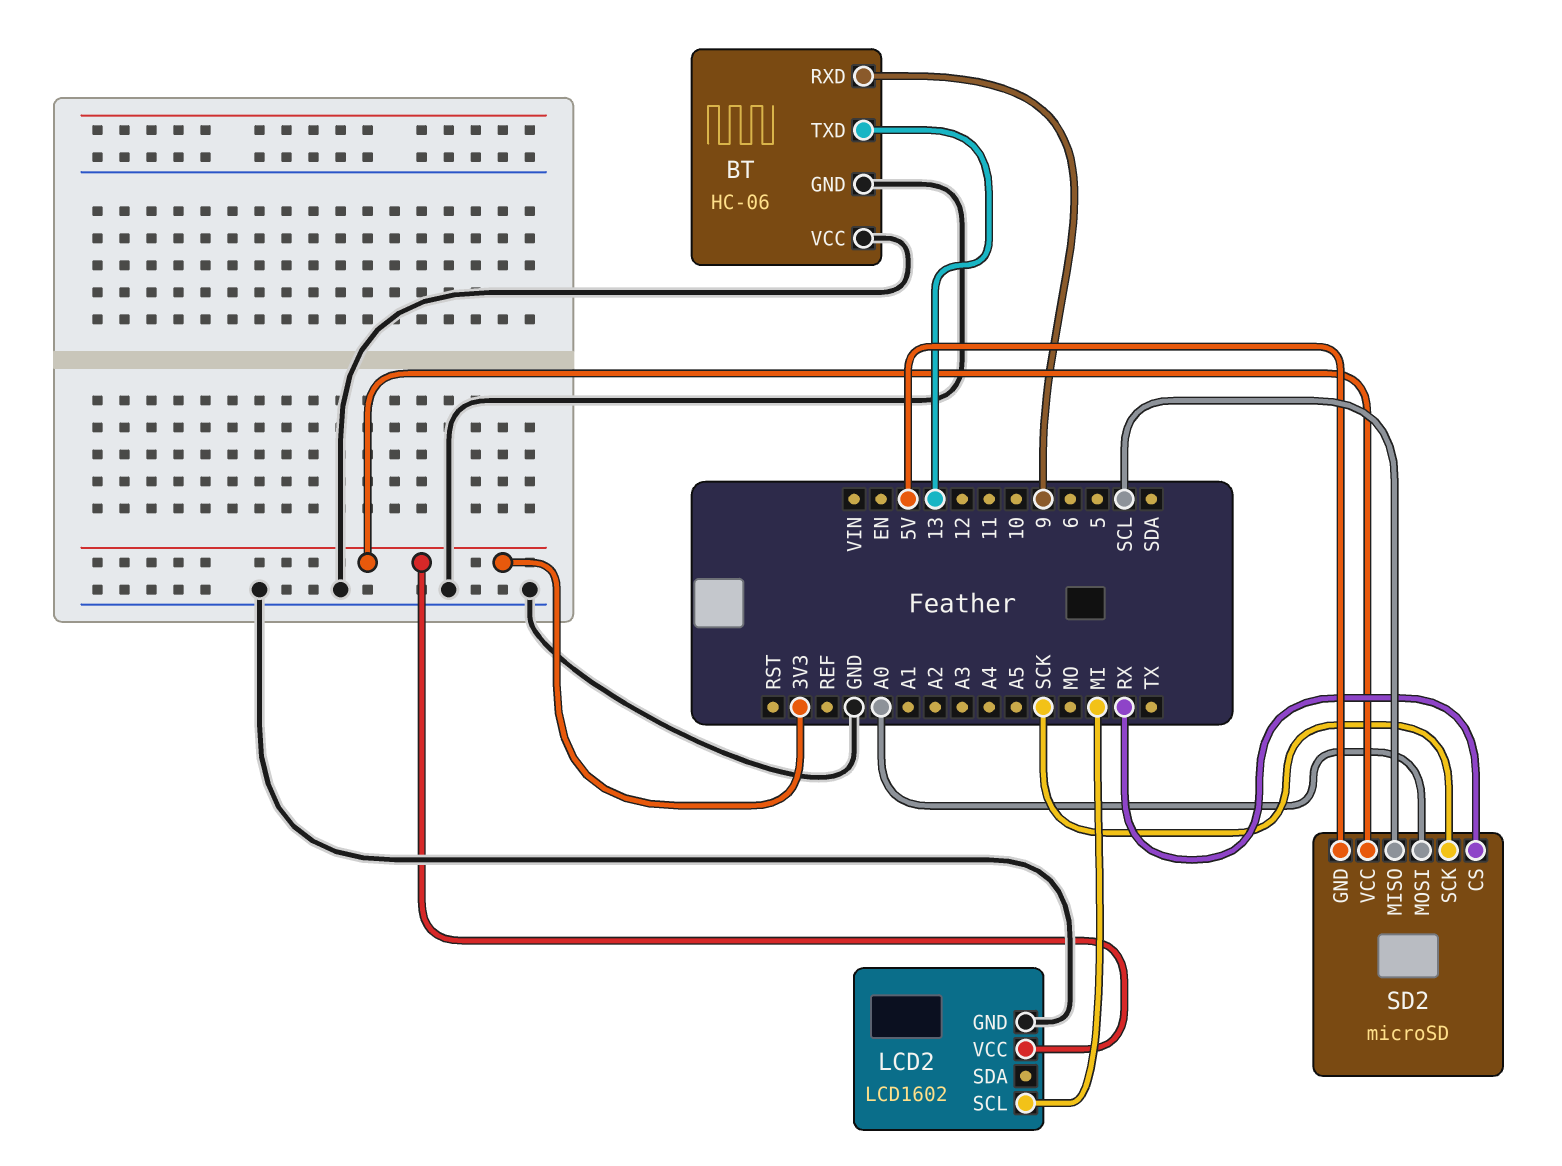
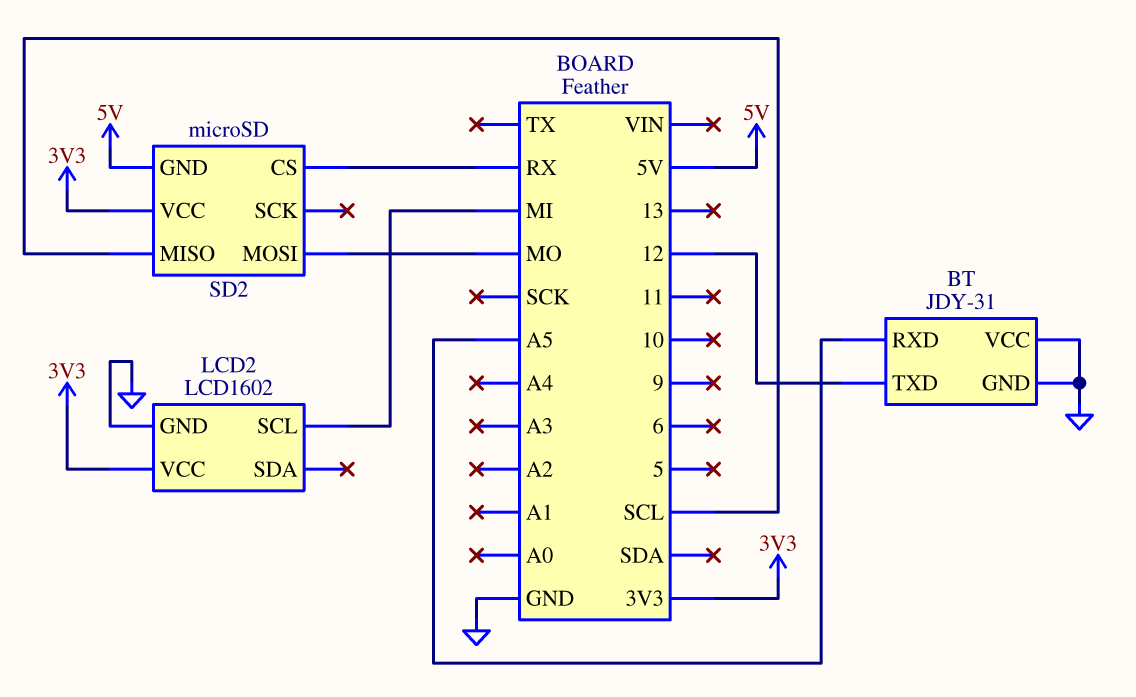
BT: HC-06 -> JDY-31
BT pin RXD: 9 -> A5
BT pin TXD: 13 -> 12
SD2 pin MOSI: A0 -> MO
SD2 pin SCK: SCK -> none

